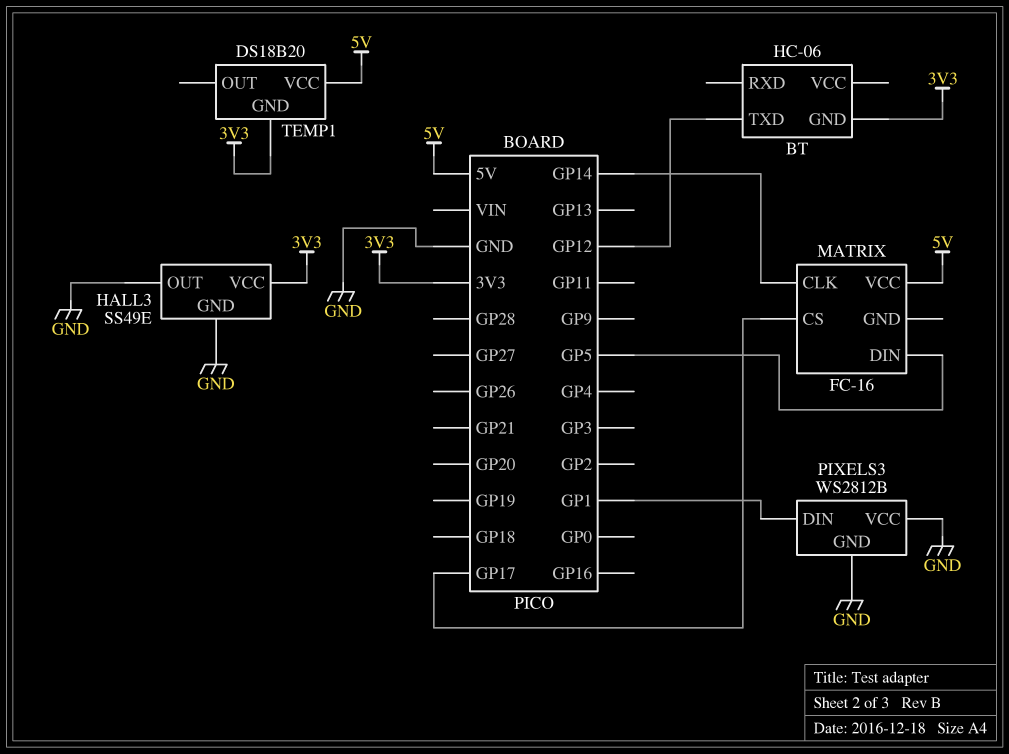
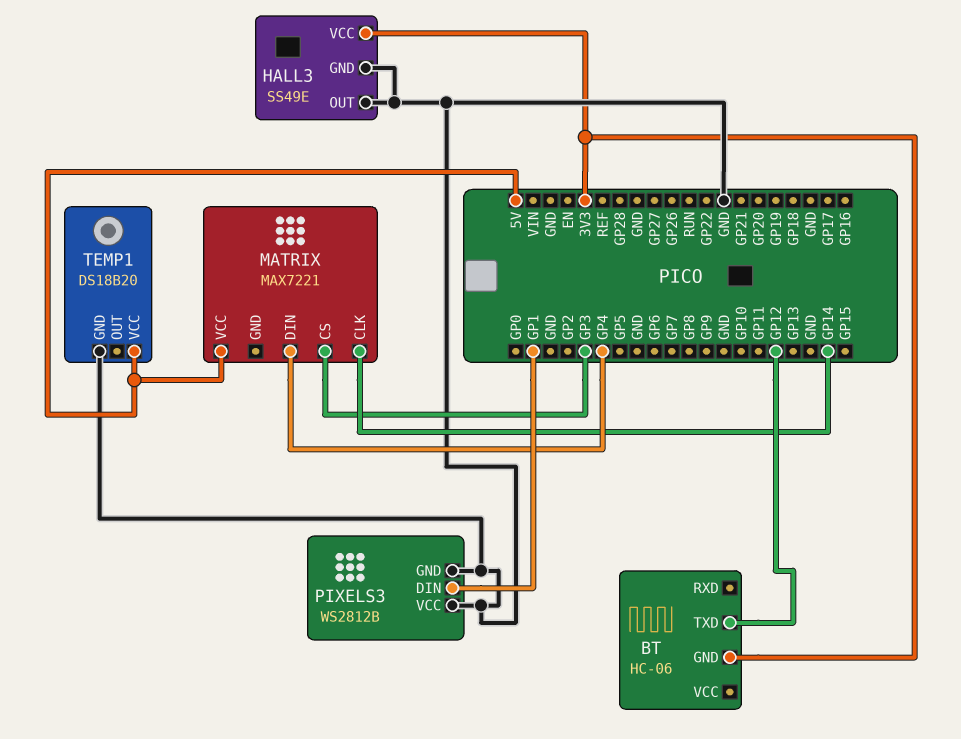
MATRIX: FC-16 -> MAX7221
MATRIX pin CS: GP17 -> GP3
MATRIX pin DIN: GP5 -> GP4
TEMP1 pin GND: 3V3 -> GND

